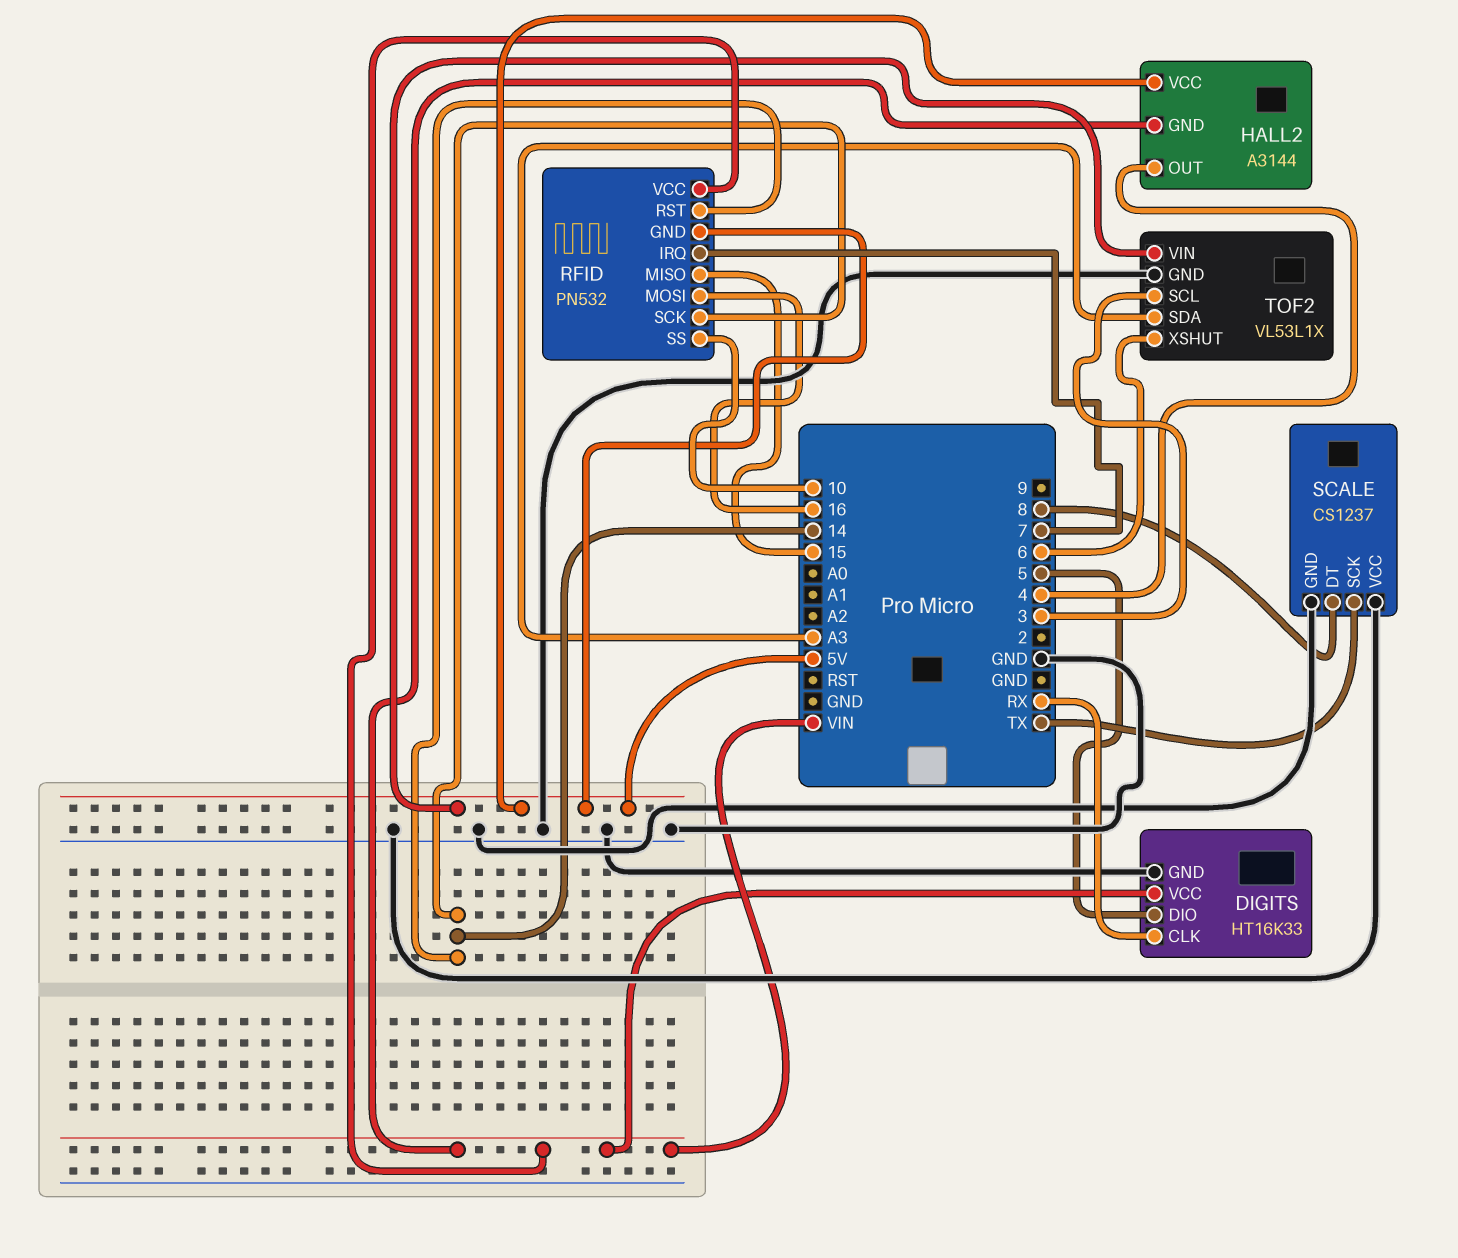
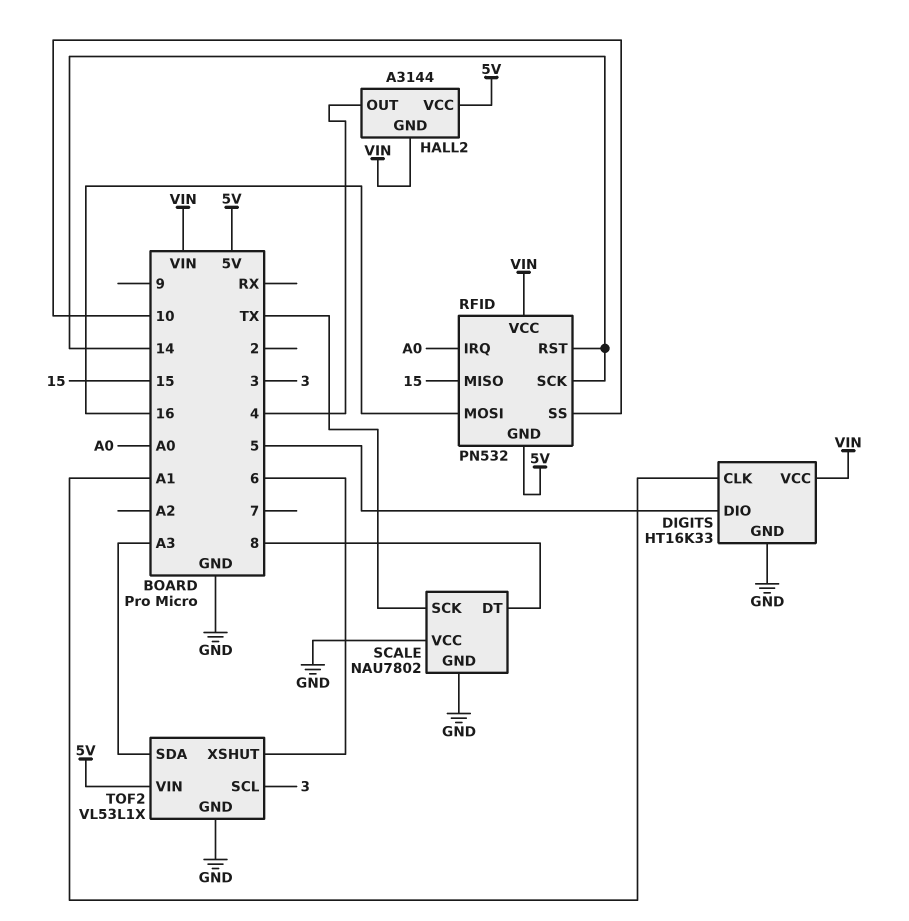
DIGITS pin CLK: RX -> A1
RFID pin IRQ: 7 -> A0
SCALE: CS1237 -> NAU7802

